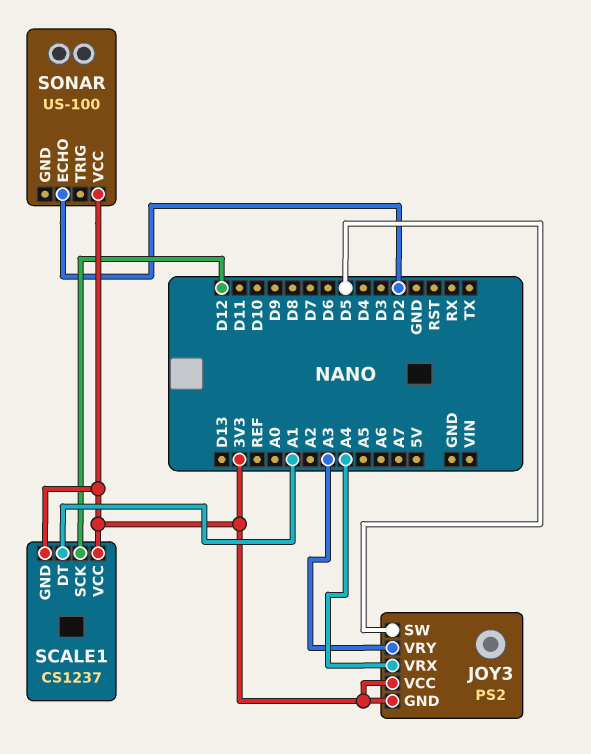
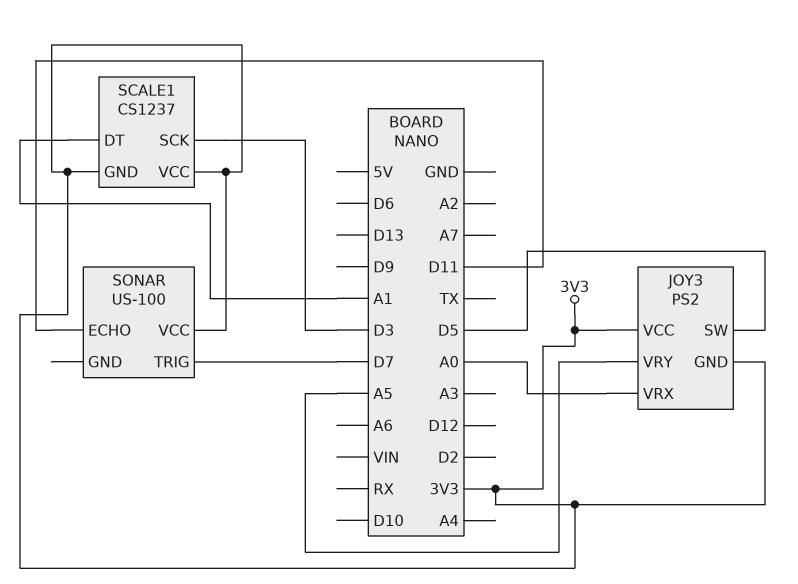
JOY3 pin VRX: A4 -> A0
JOY3 pin VRY: A3 -> A5
SCALE1 pin SCK: D12 -> D3
SONAR pin ECHO: D2 -> D11
SONAR pin TRIG: none -> D7

